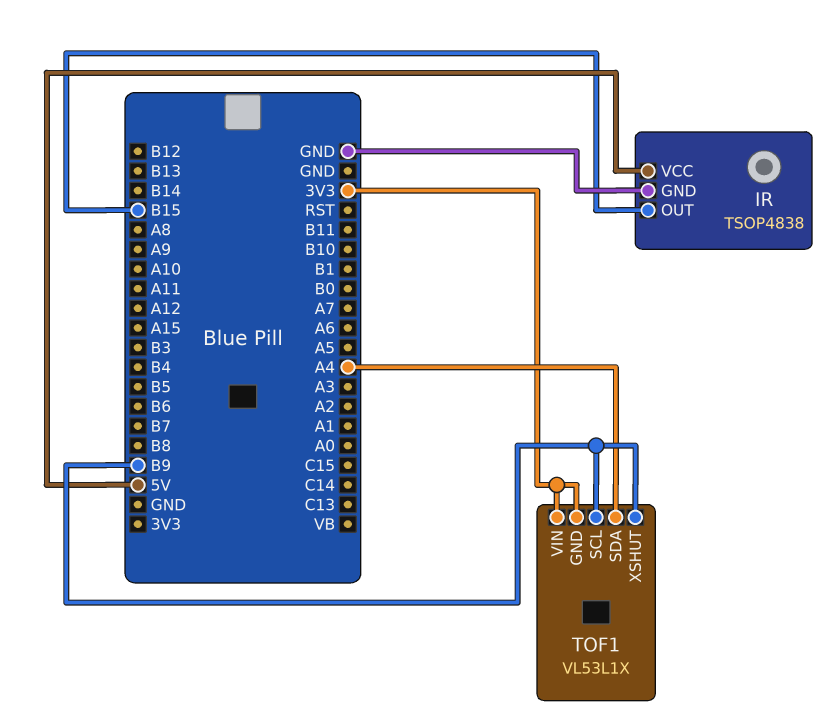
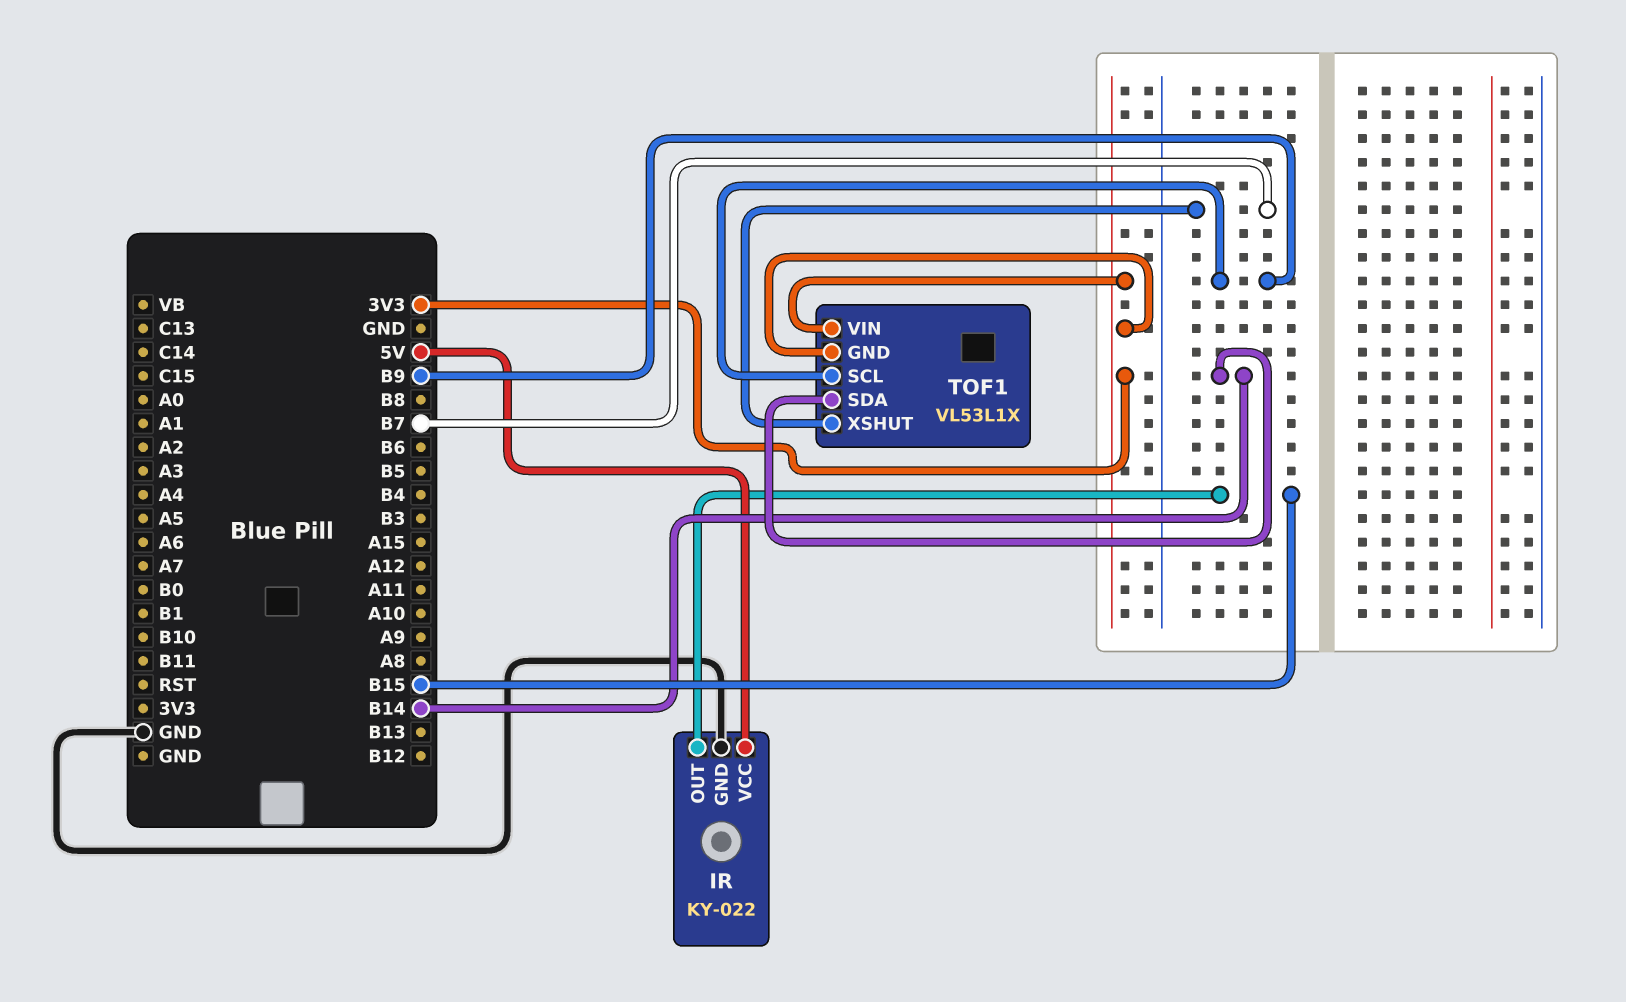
IR: TSOP4838 -> KY-022
TOF1 pin SDA: A4 -> B14
TOF1 pin XSHUT: B9 -> B7

